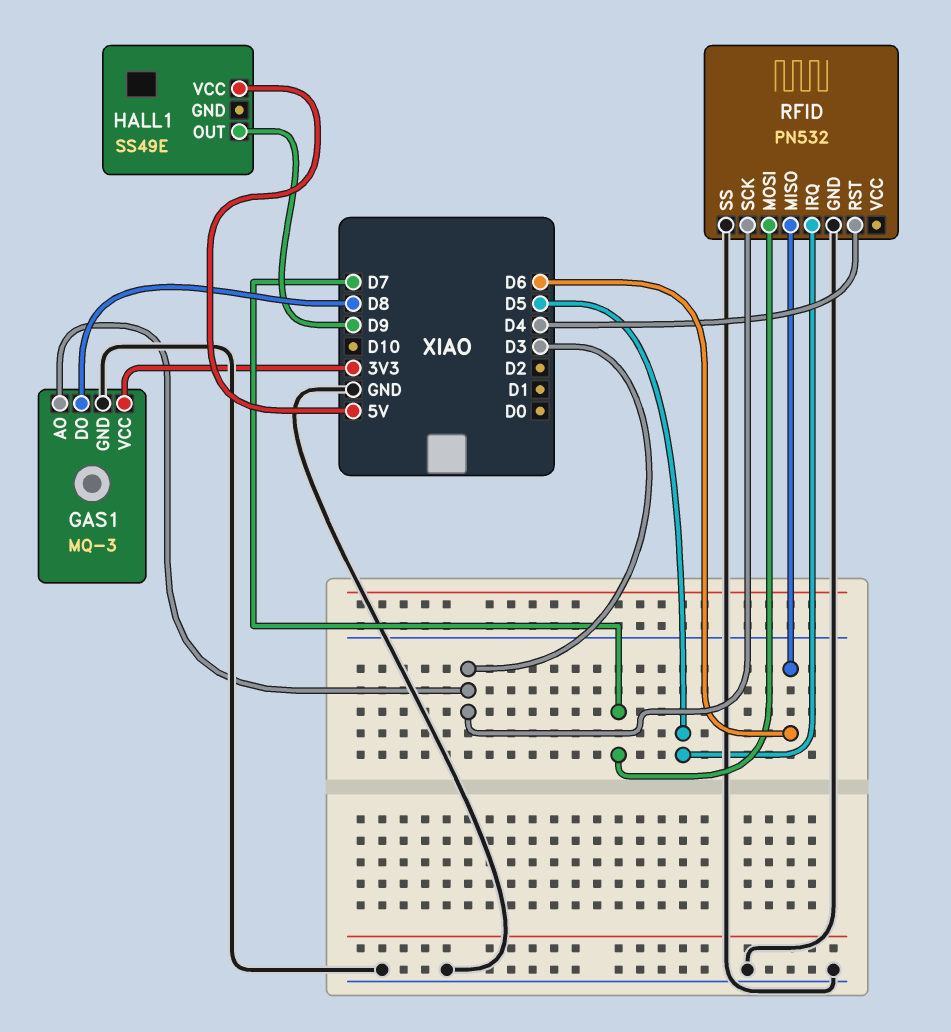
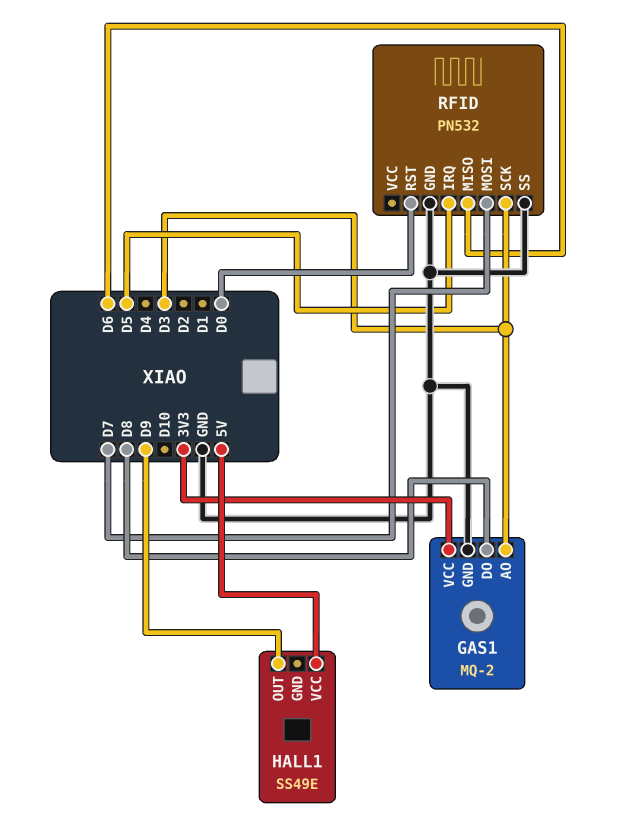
GAS1: MQ-3 -> MQ-2
RFID pin RST: D4 -> D0

